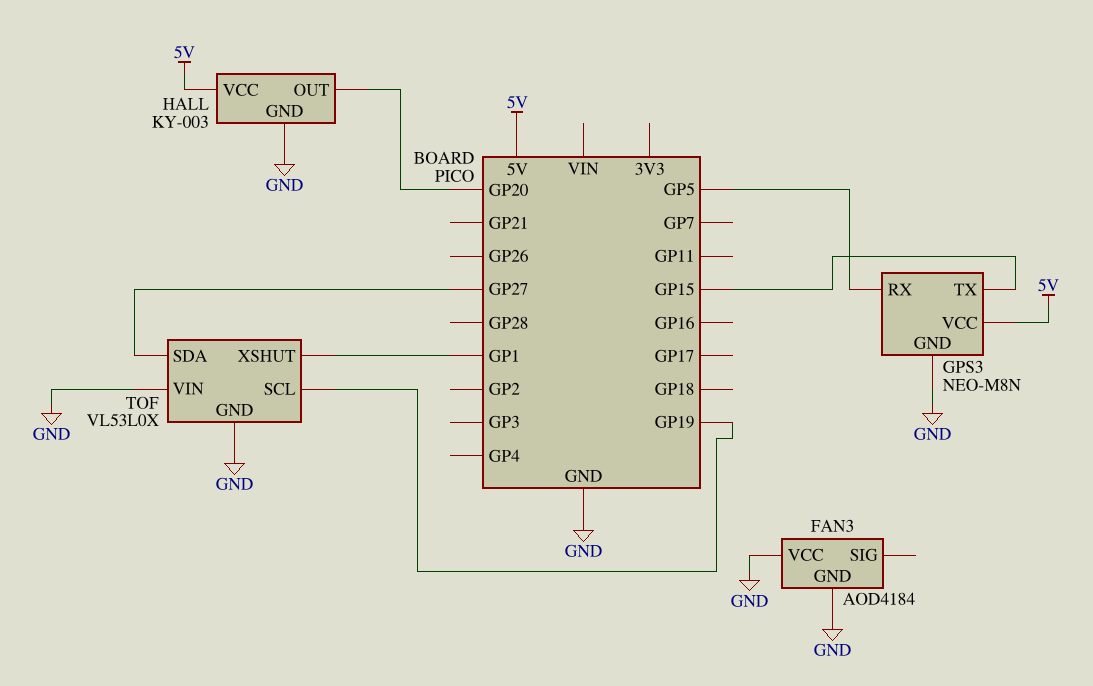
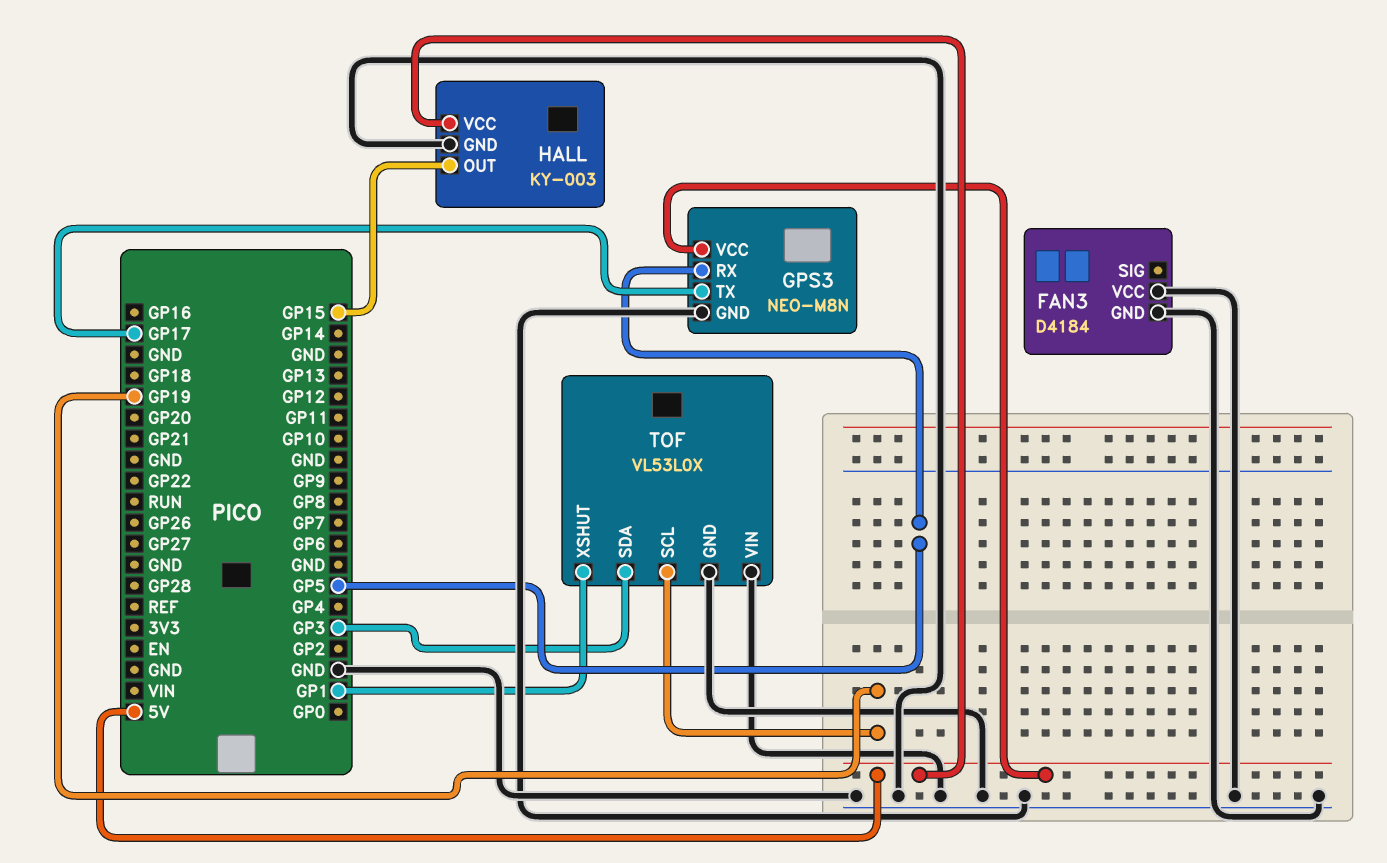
FAN3: AOD4184 -> D4184
GPS3 pin TX: GP15 -> GP17
HALL pin OUT: GP20 -> GP15
TOF pin SDA: GP27 -> GP3

